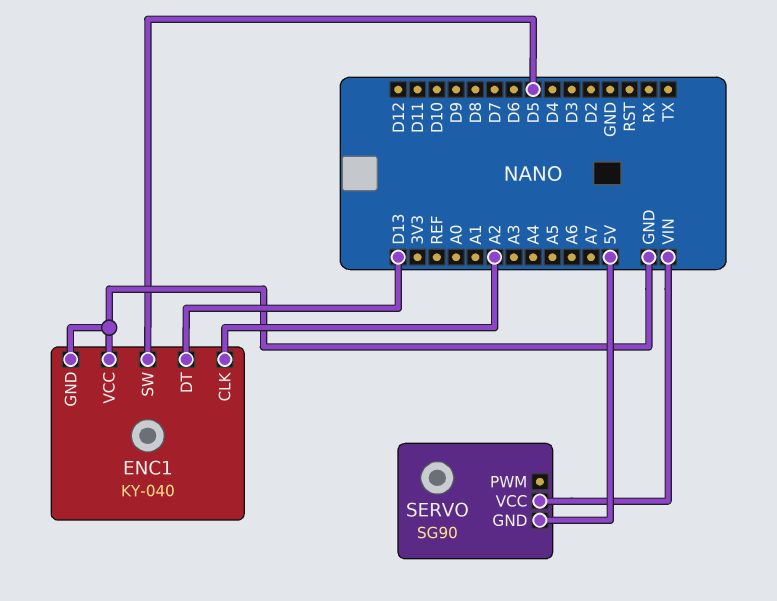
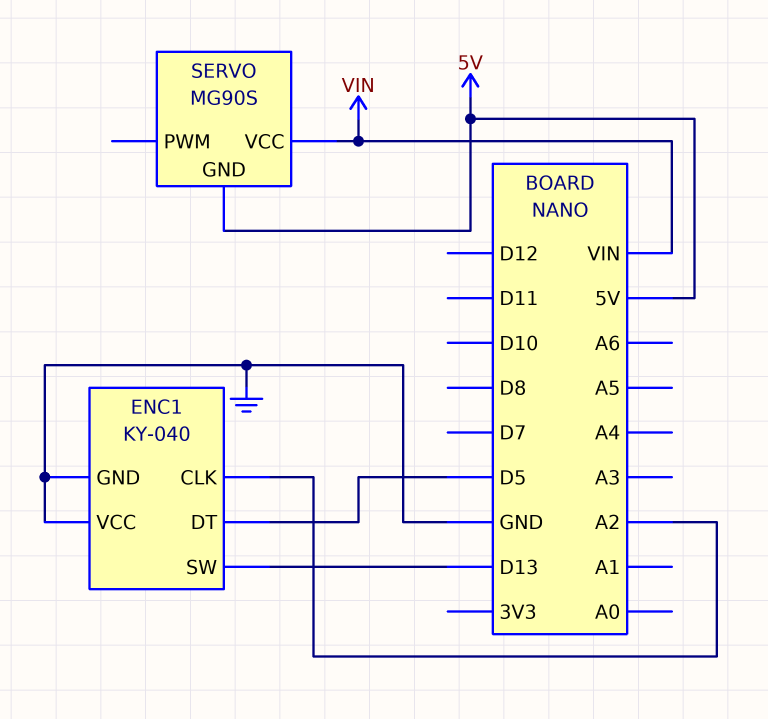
ENC1 pin DT: D13 -> D5
ENC1 pin SW: D5 -> D13
SERVO: SG90 -> MG90S

